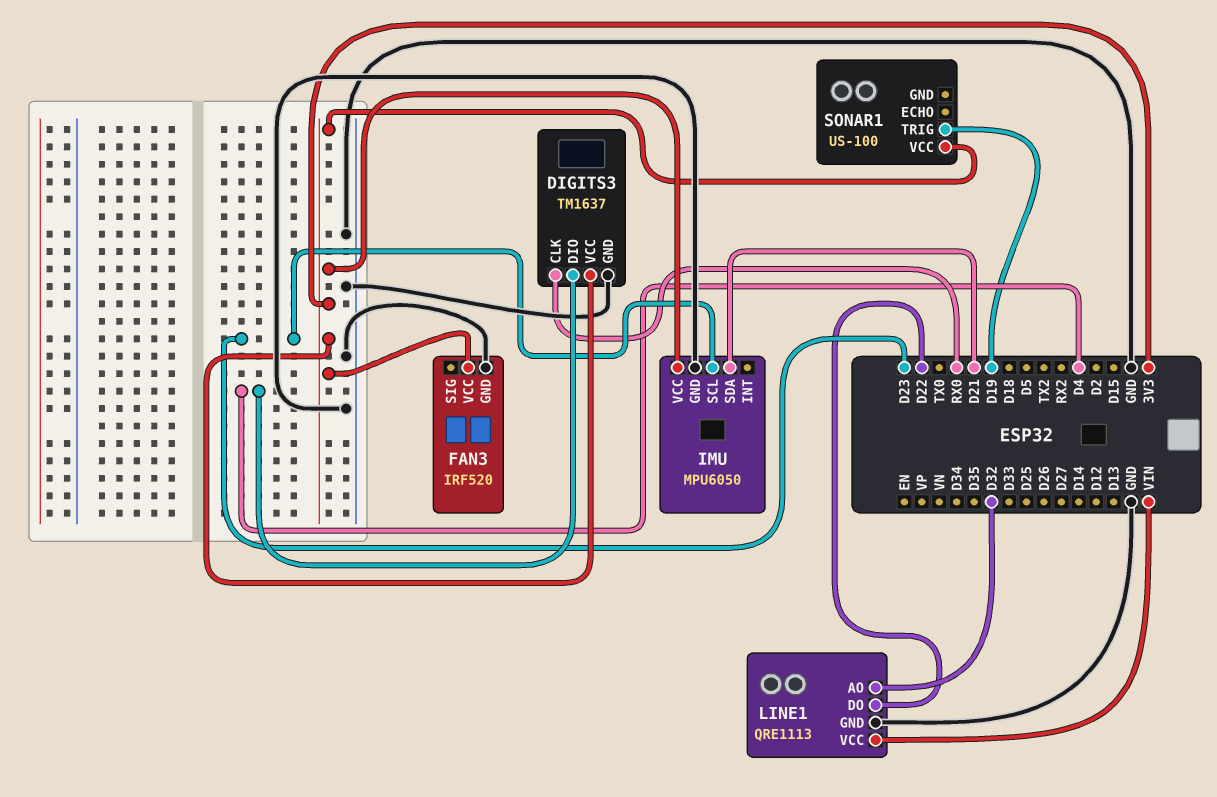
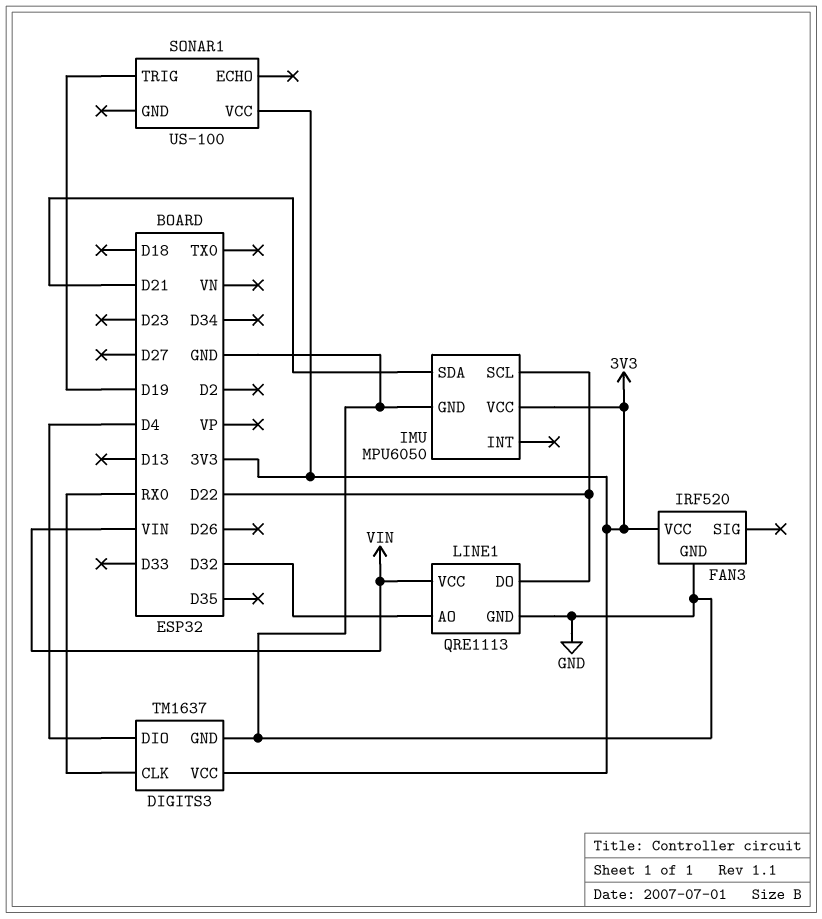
IMU pin SCL: D23 -> D22

